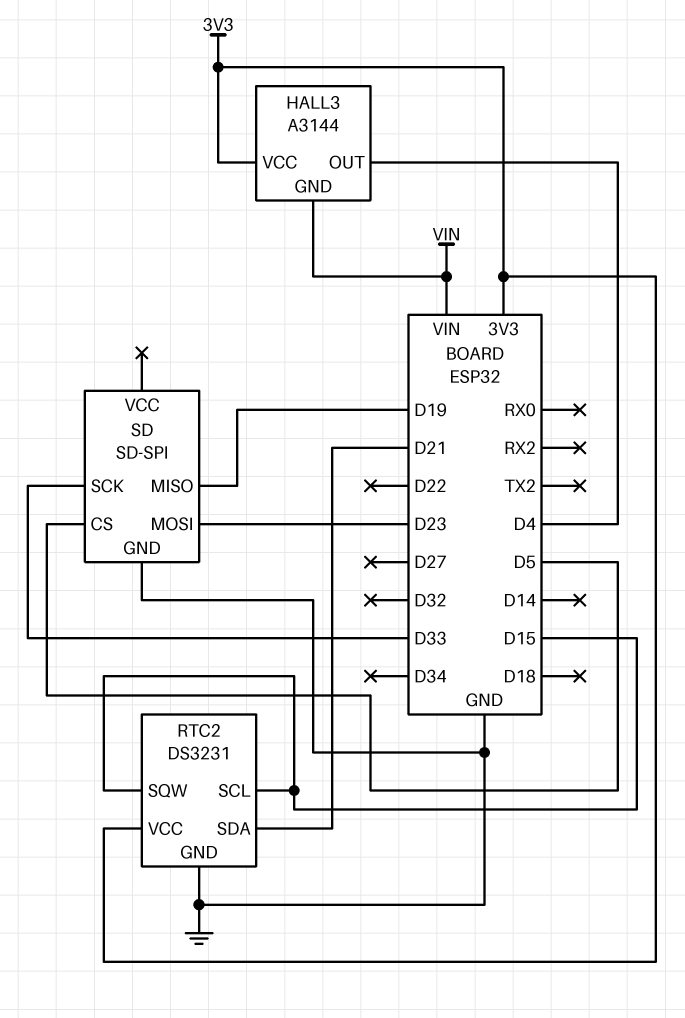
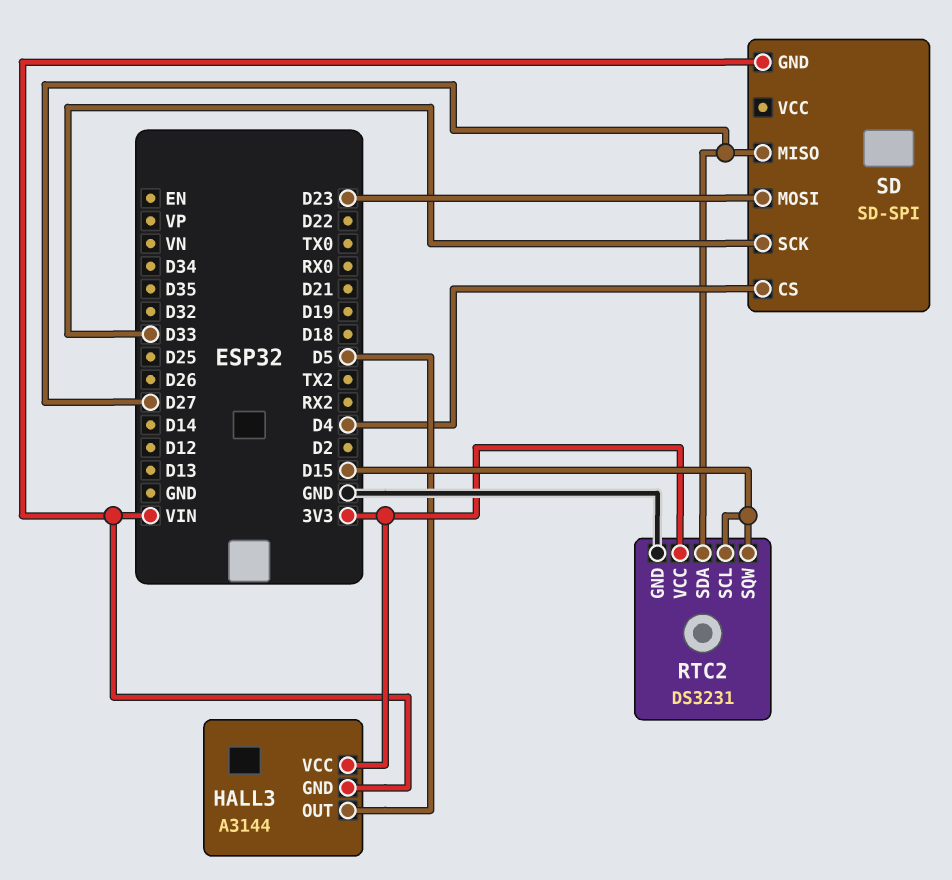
HALL3 pin OUT: D4 -> D5
RTC2 pin SDA: D21 -> D27
SD pin CS: D5 -> D4
SD pin GND: GND -> VIN
SD pin MISO: D19 -> D27

